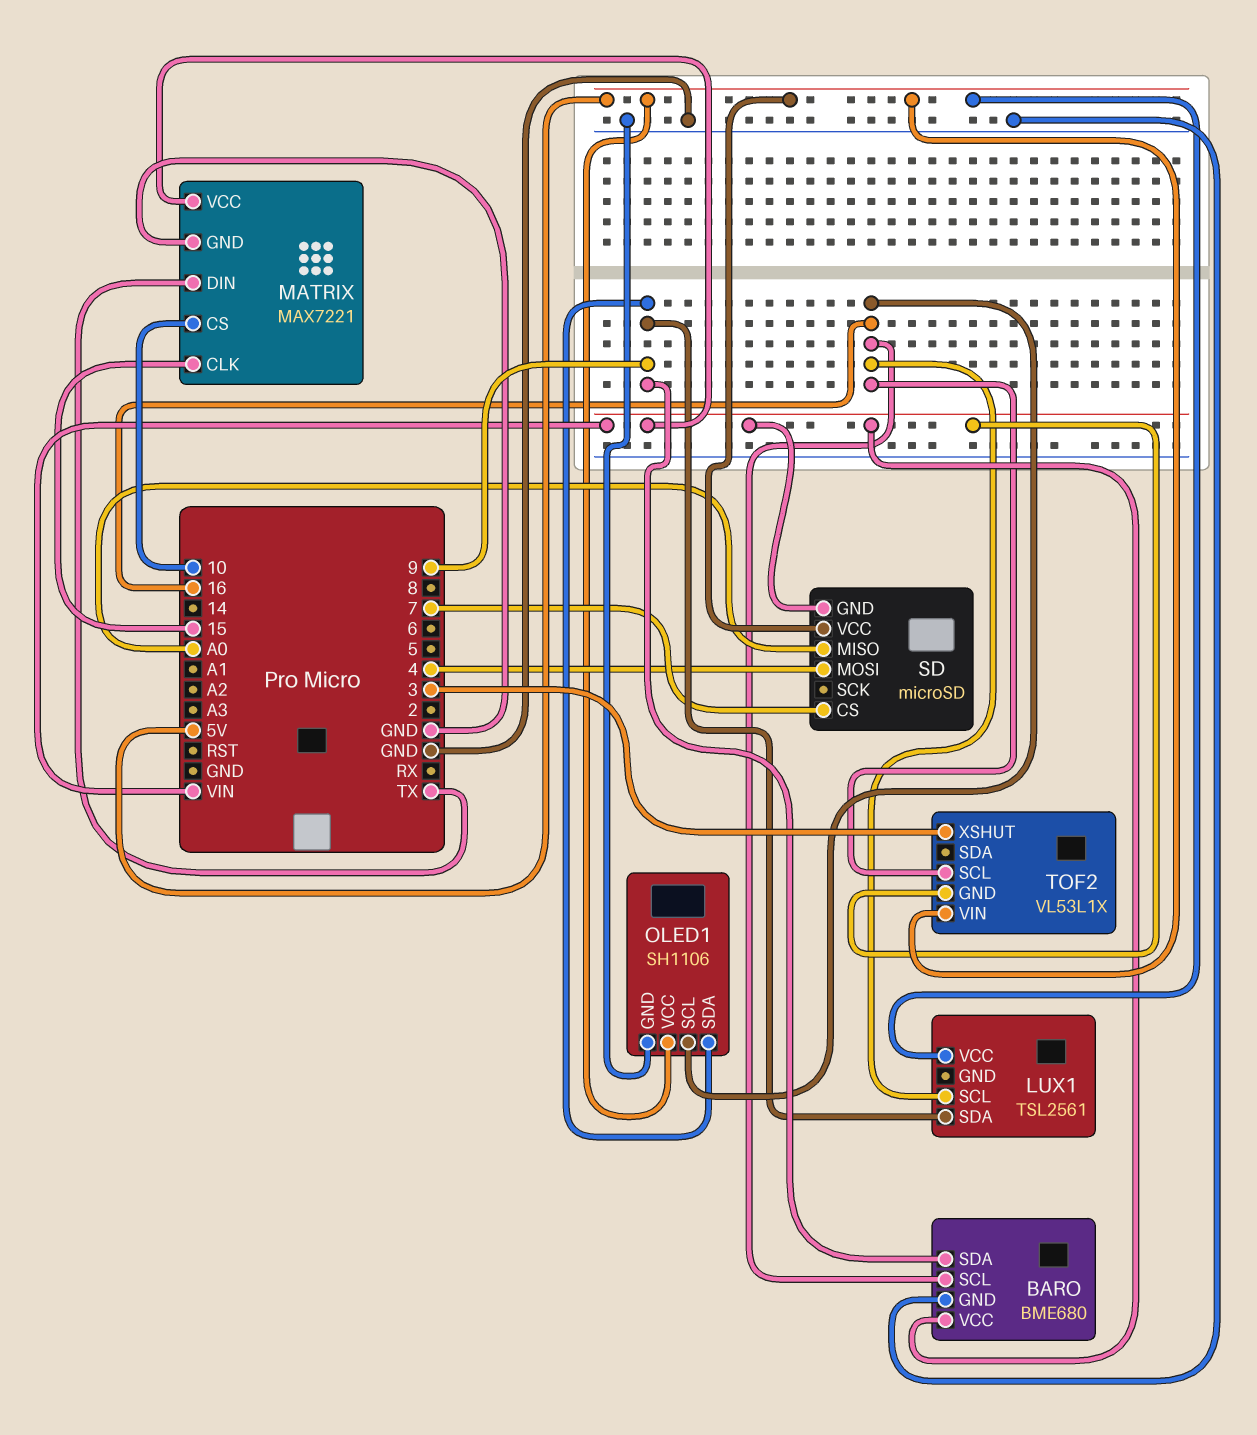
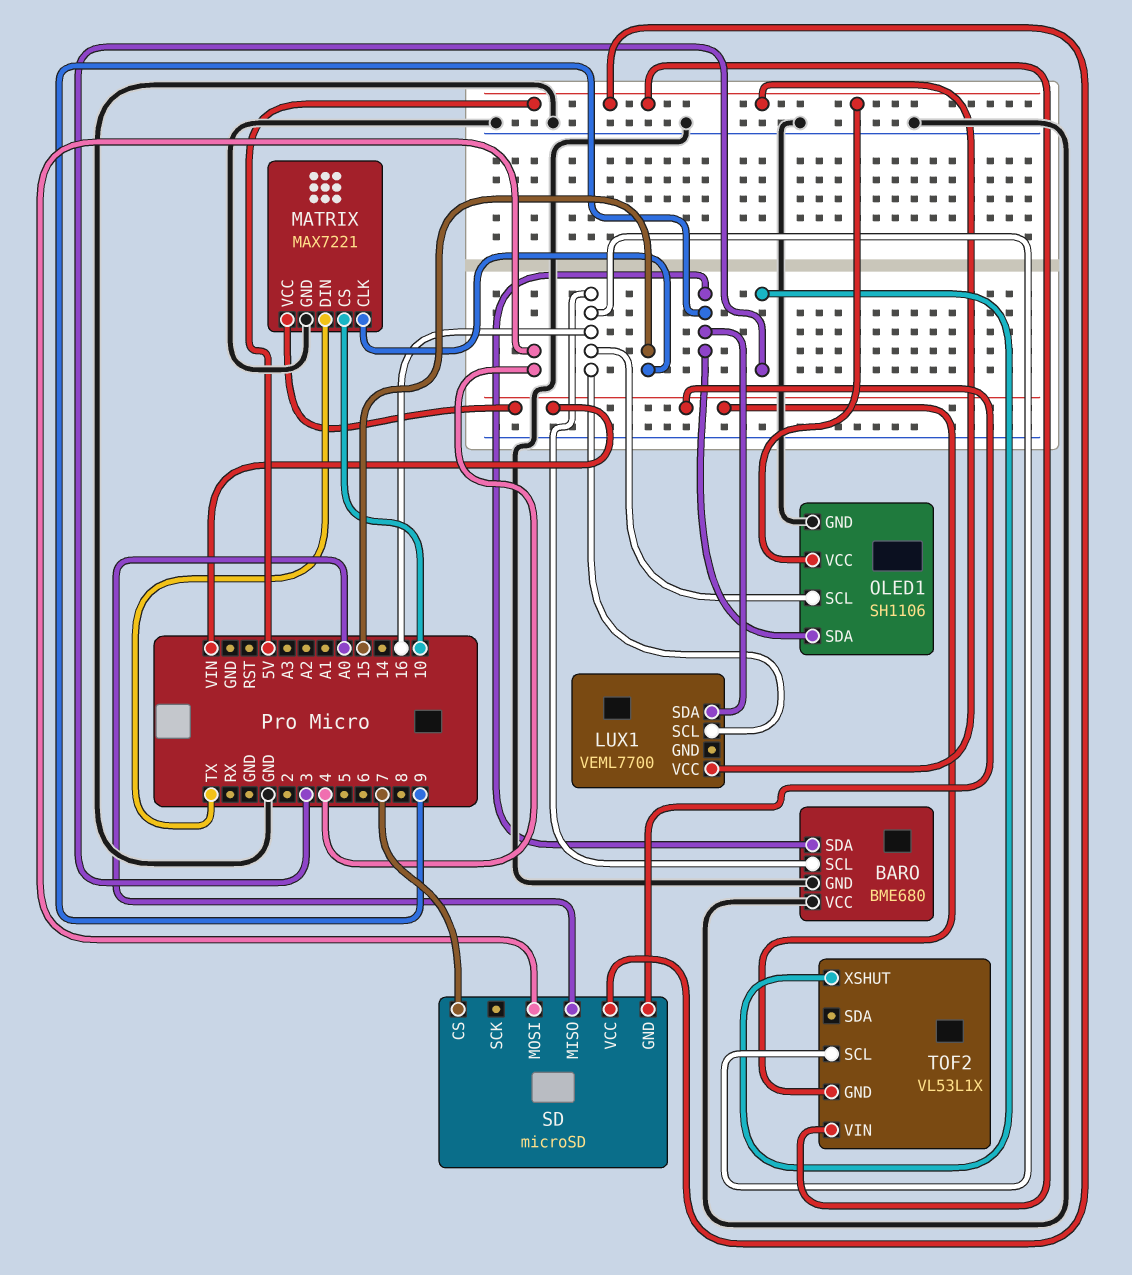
BARO pin VCC: VIN -> GND
LUX1: TSL2561 -> VEML7700

